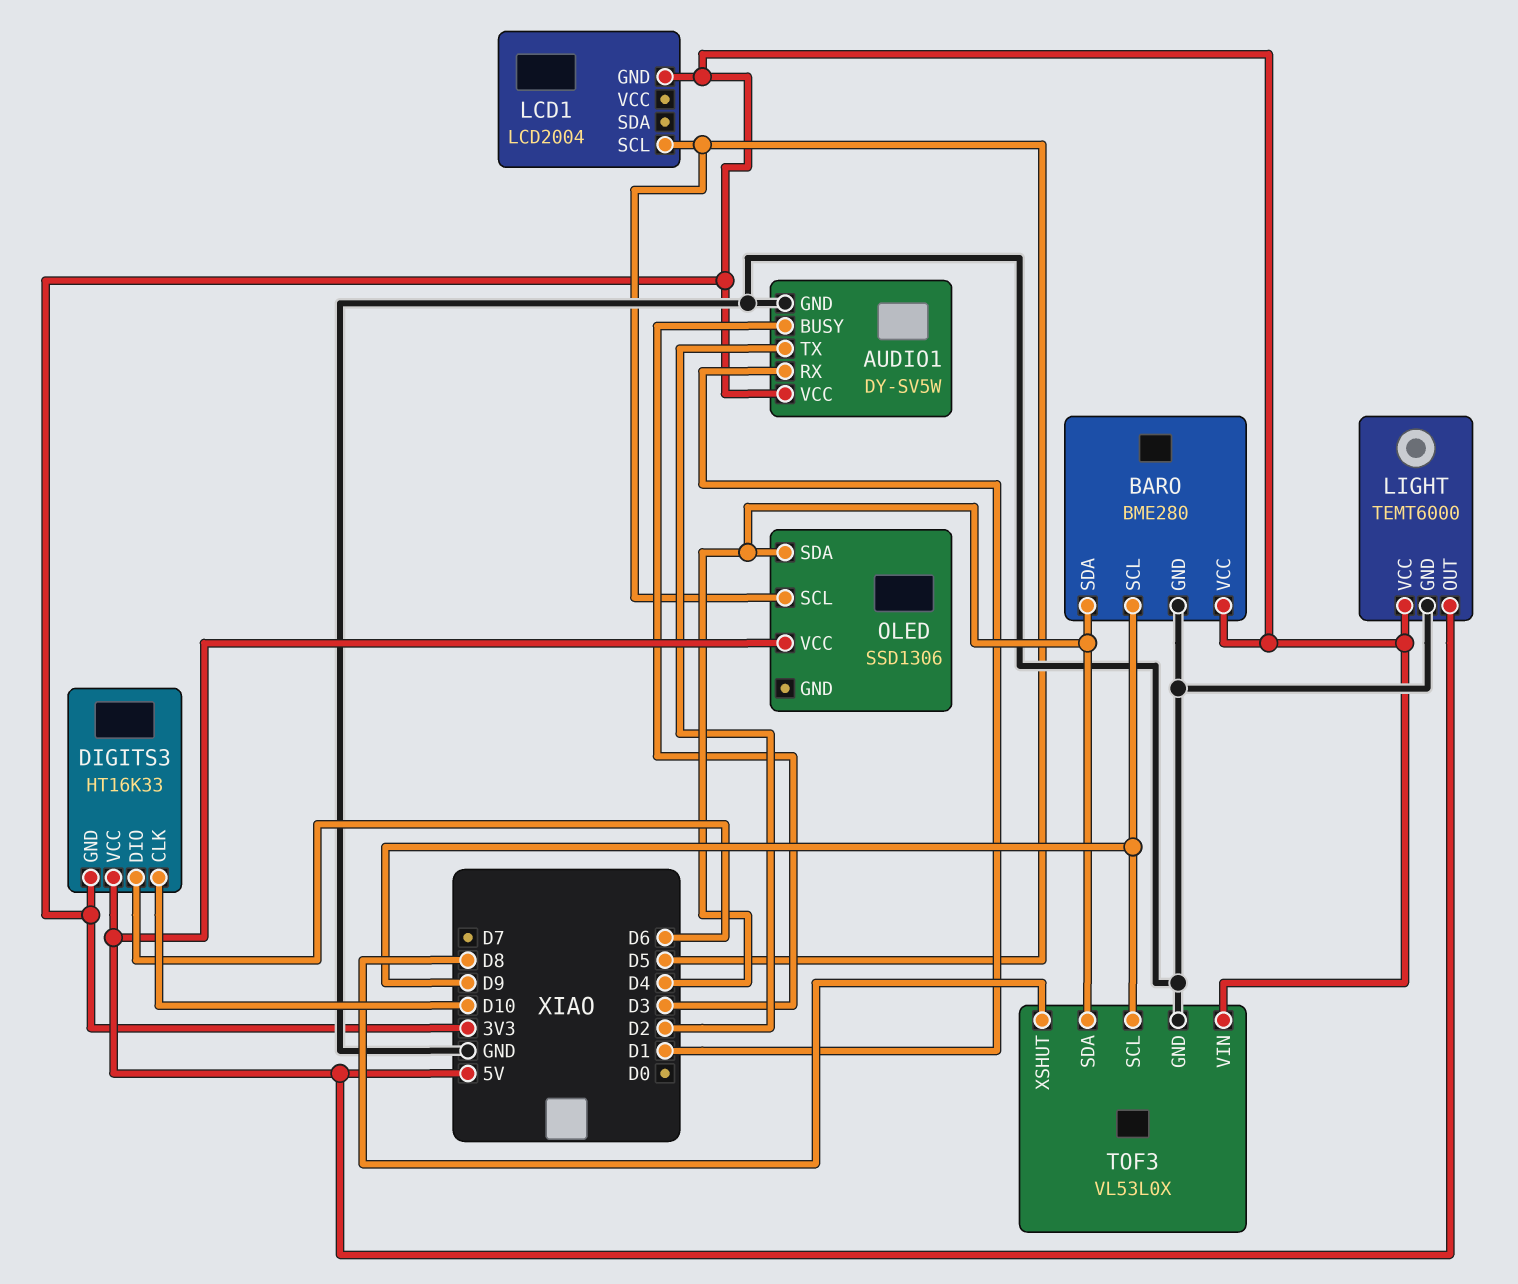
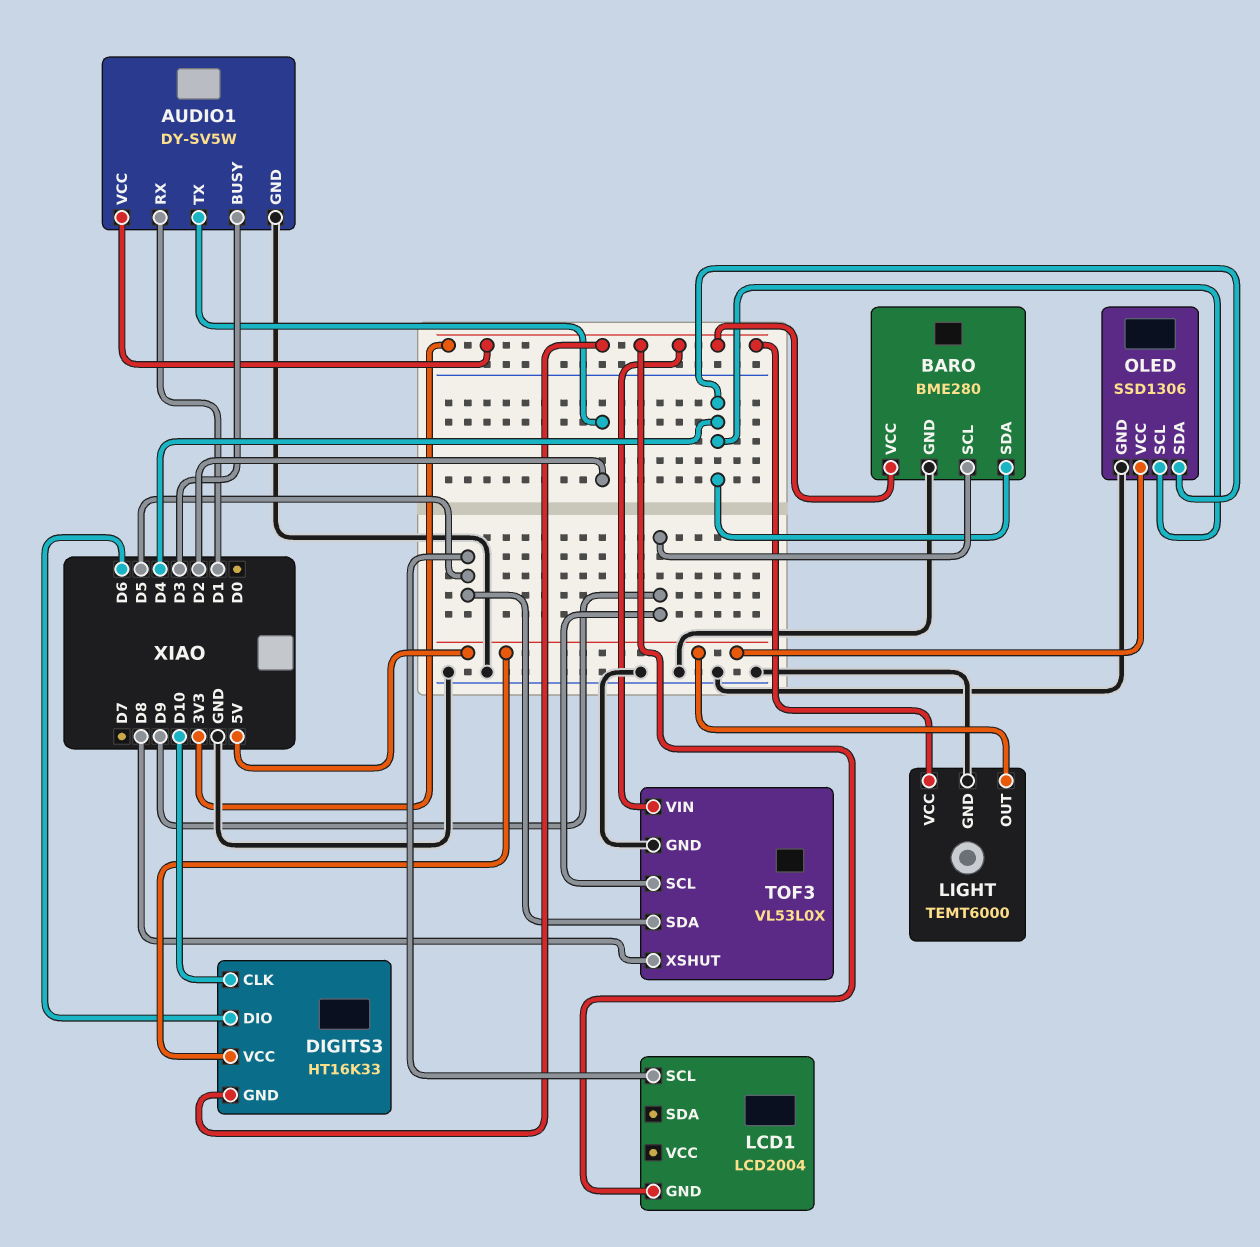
OLED pin GND: none -> GND
OLED pin SCL: D5 -> D4
TOF3 pin SDA: D4 -> D5

